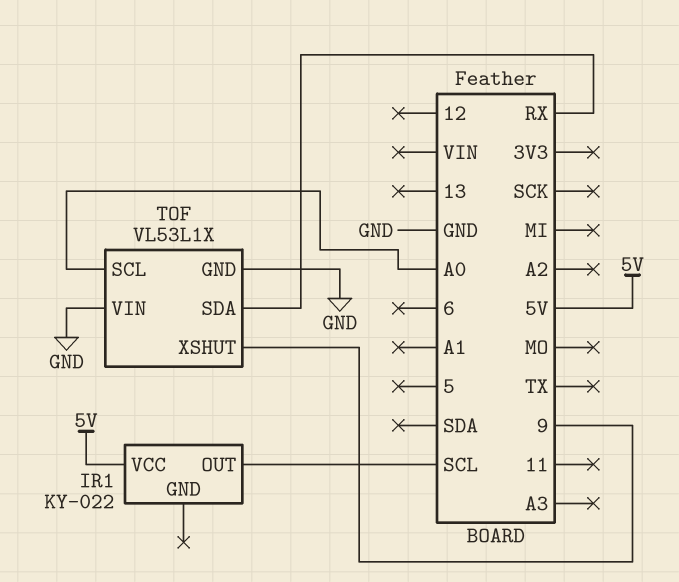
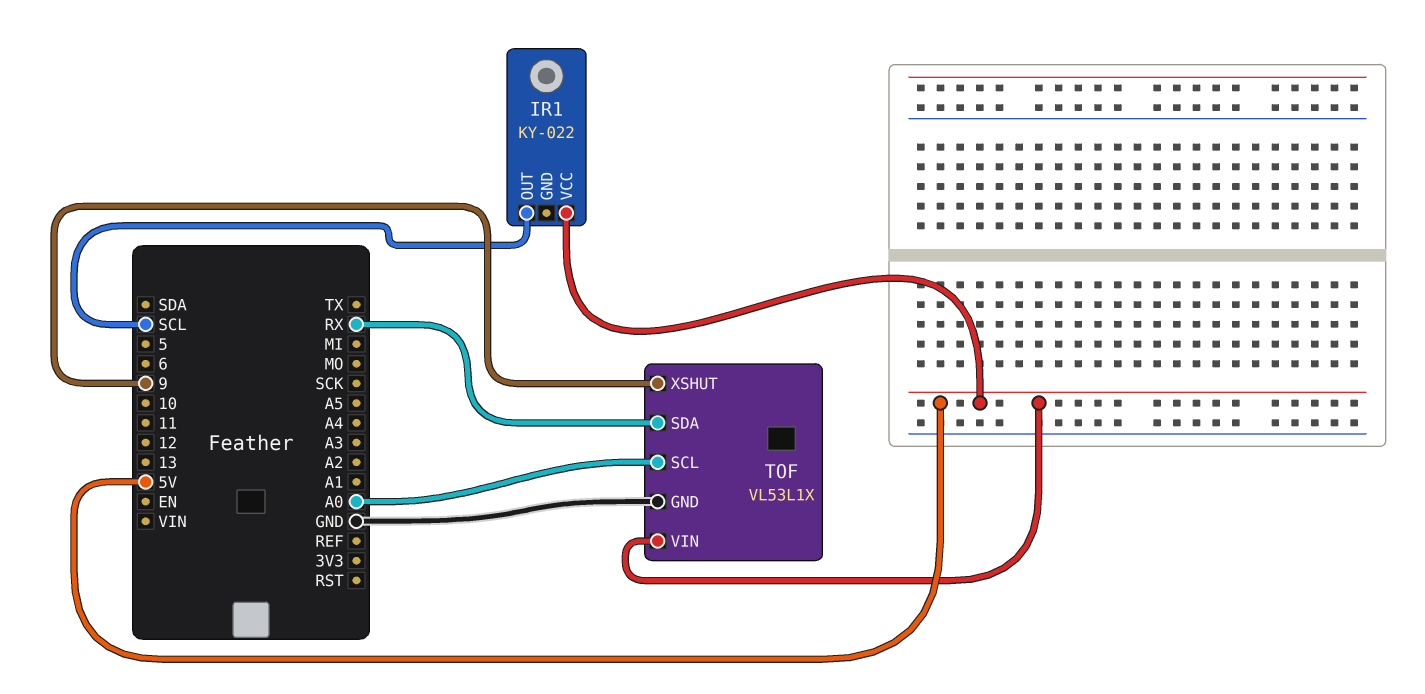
TOF pin VIN: GND -> 5V

